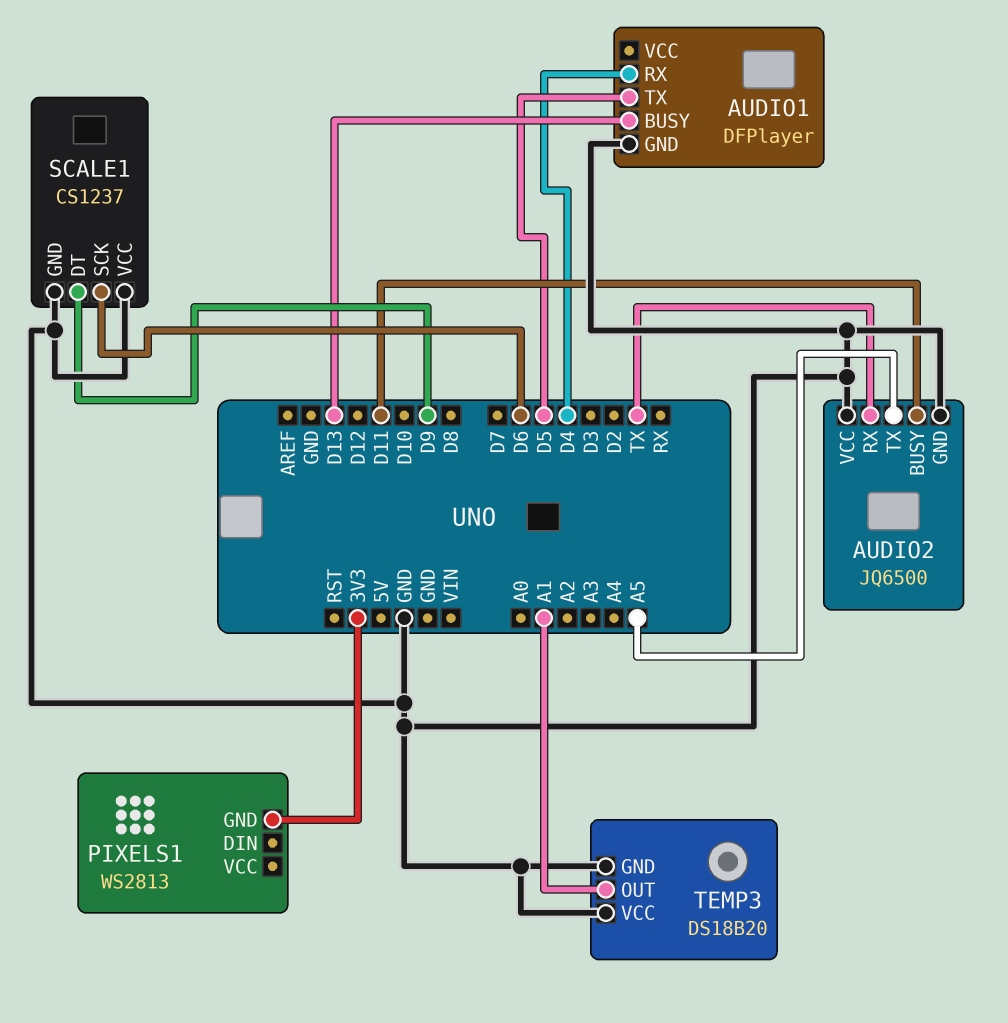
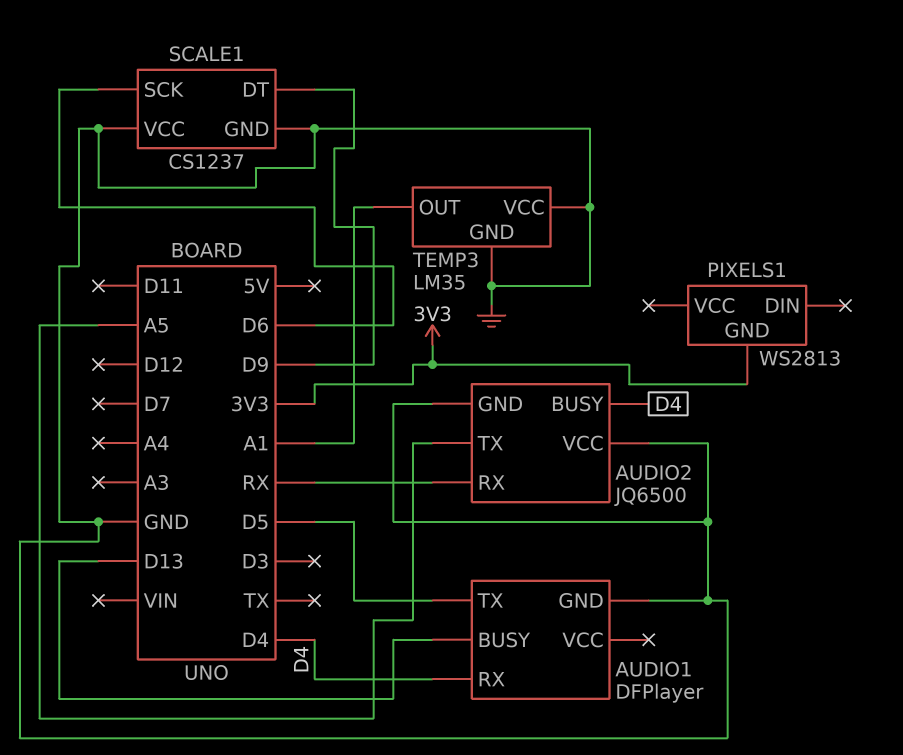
AUDIO2 pin BUSY: D11 -> D4
AUDIO2 pin RX: TX -> RX
TEMP3: DS18B20 -> LM35

